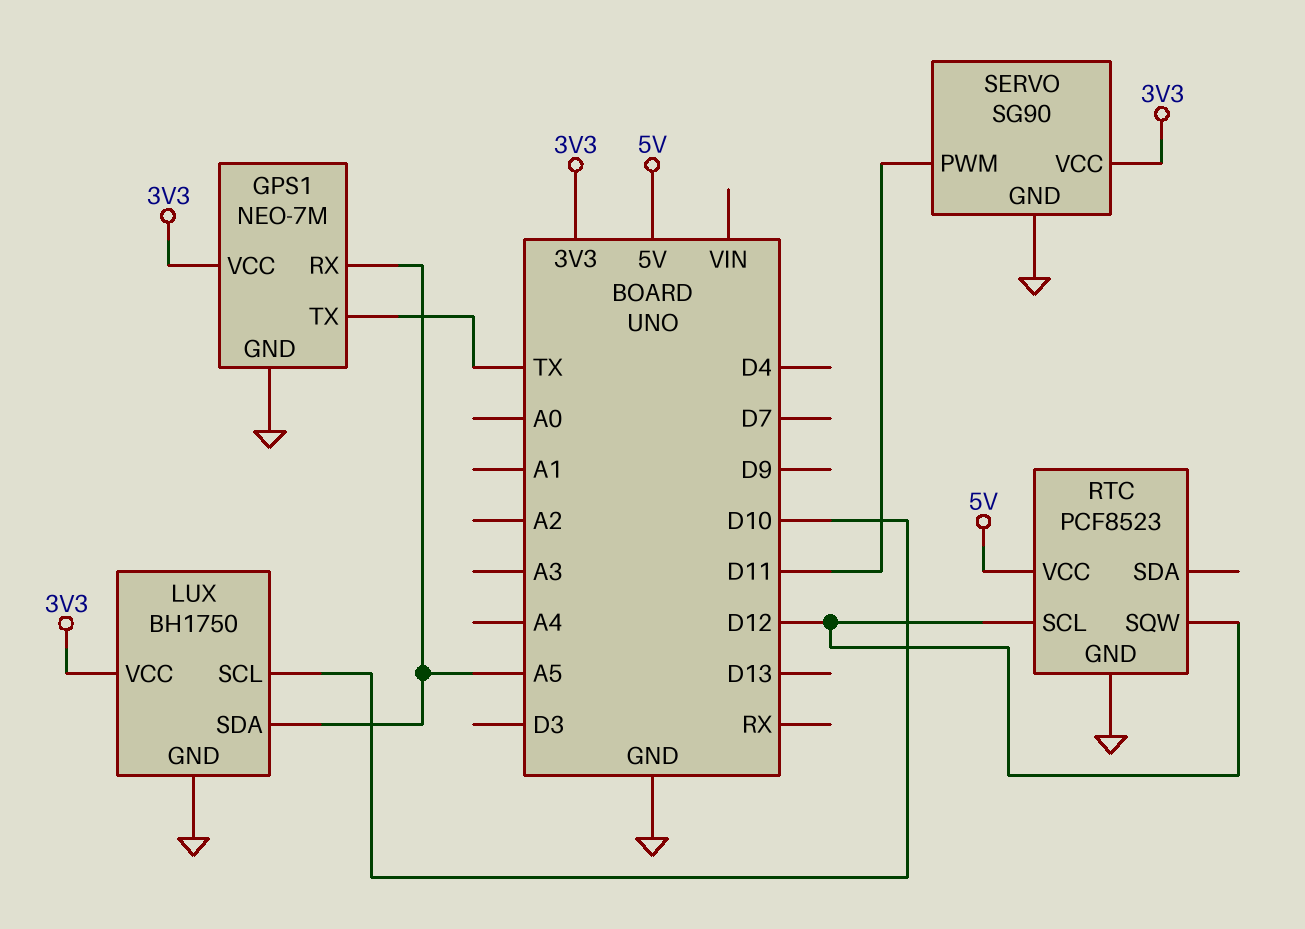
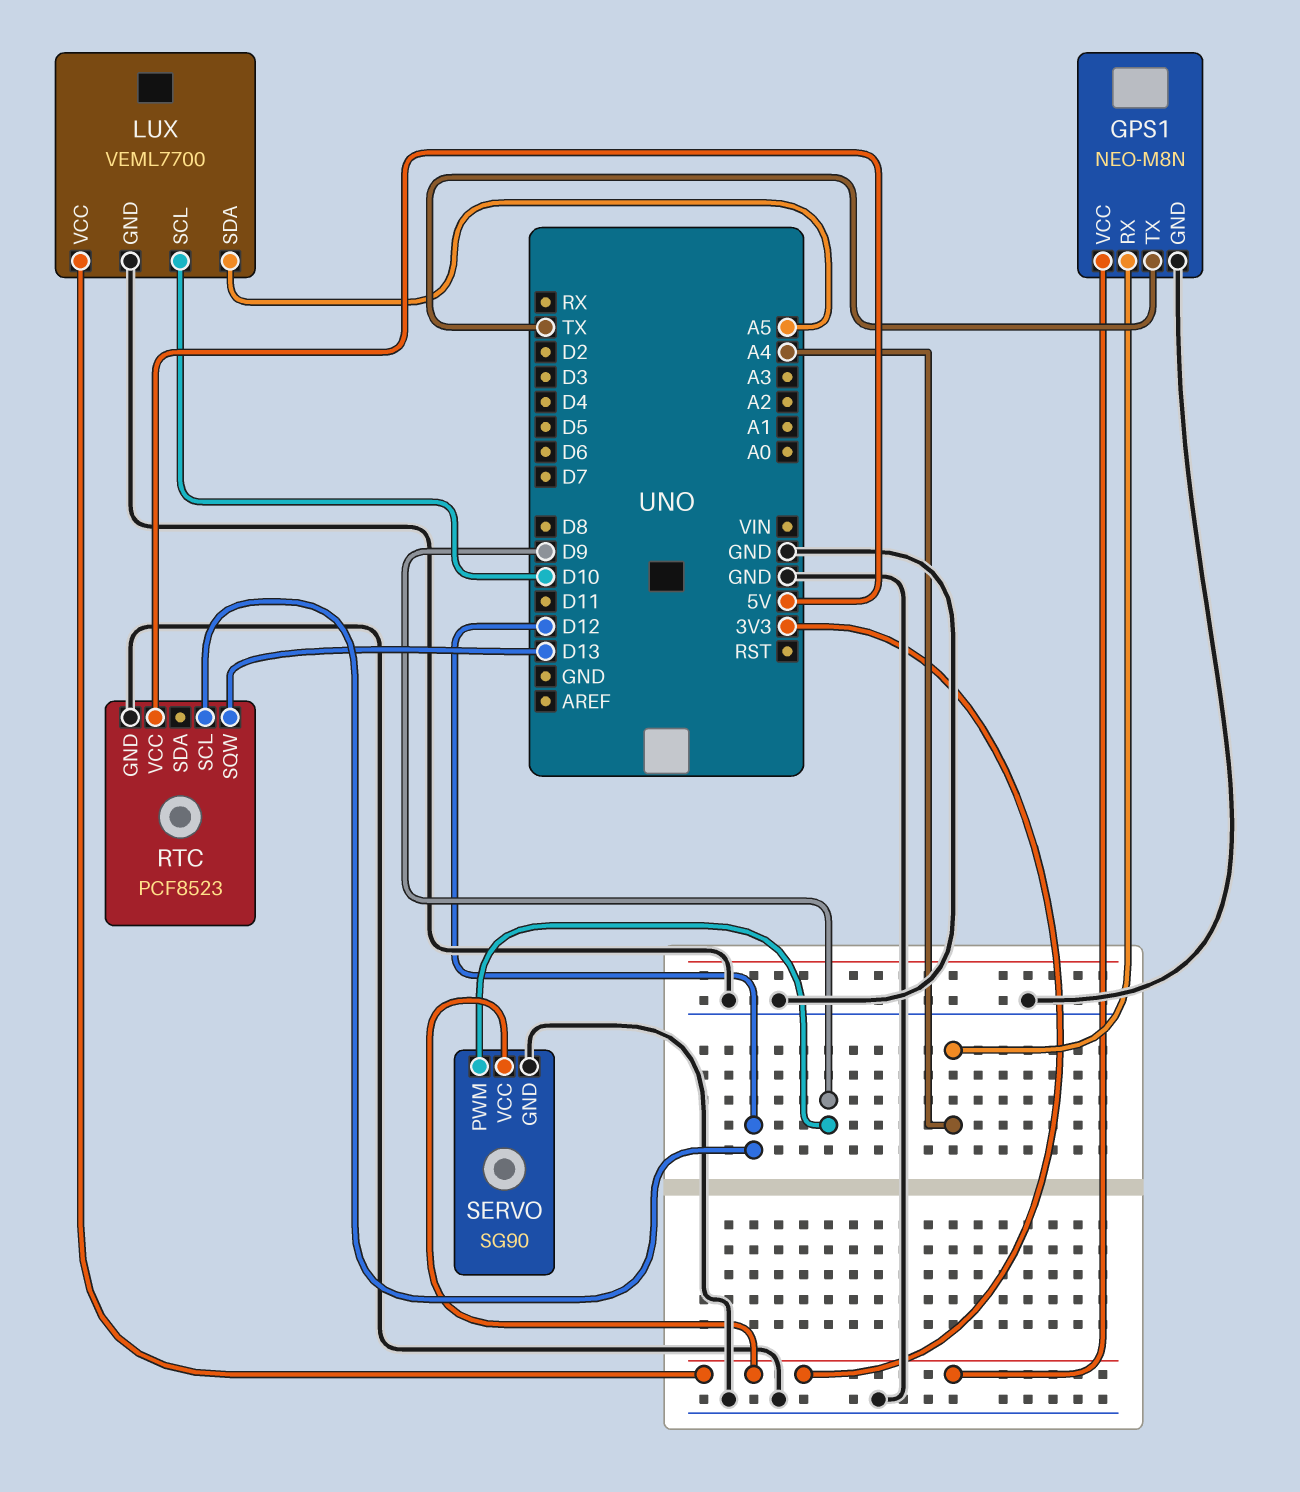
GPS1: NEO-7M -> NEO-M8N
GPS1 pin RX: A5 -> A4
LUX: BH1750 -> VEML7700
RTC pin SQW: D12 -> D13
SERVO pin PWM: D11 -> D9

